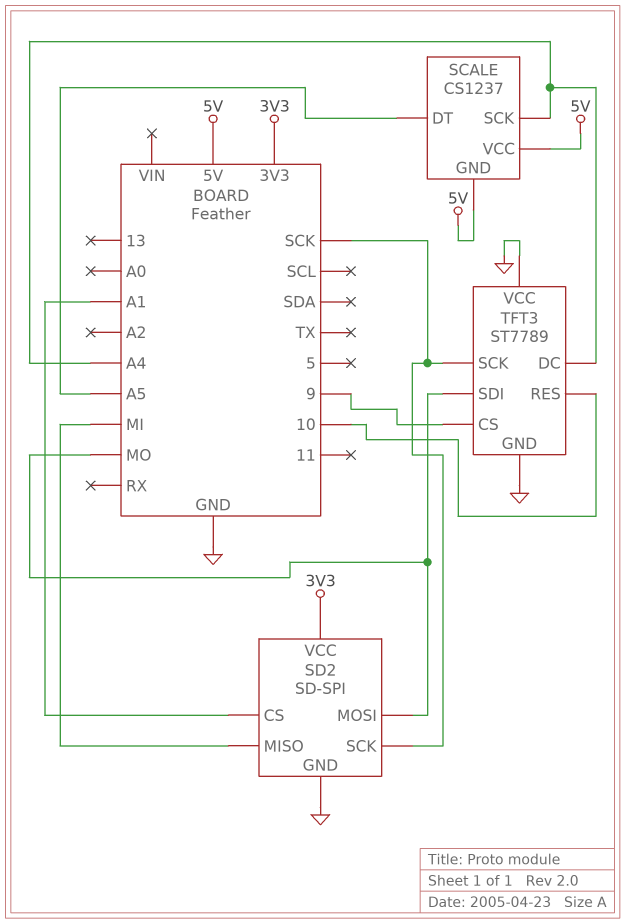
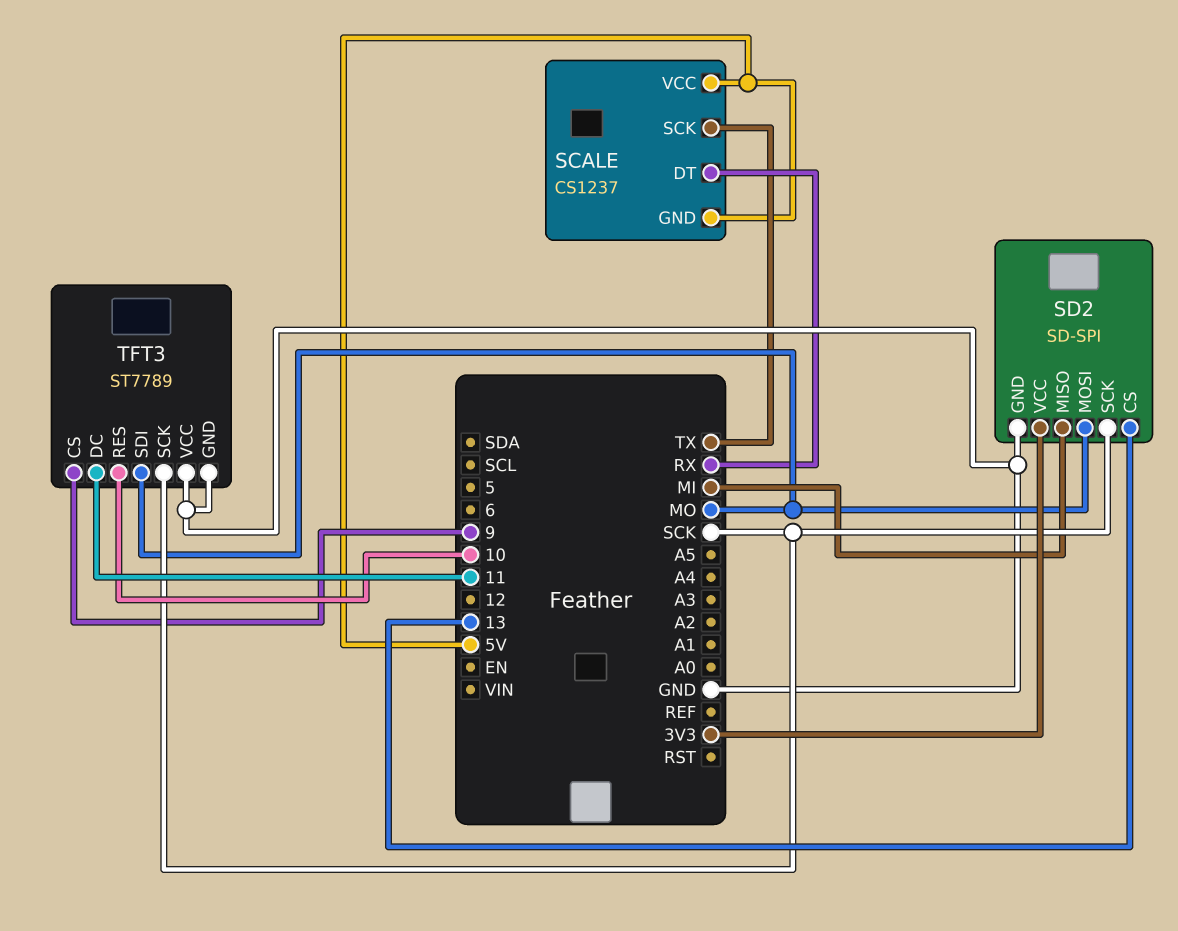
SCALE pin DT: A5 -> RX
SCALE pin SCK: A4 -> TX
SD2 pin CS: A1 -> 13
TFT3 pin DC: A4 -> 11

